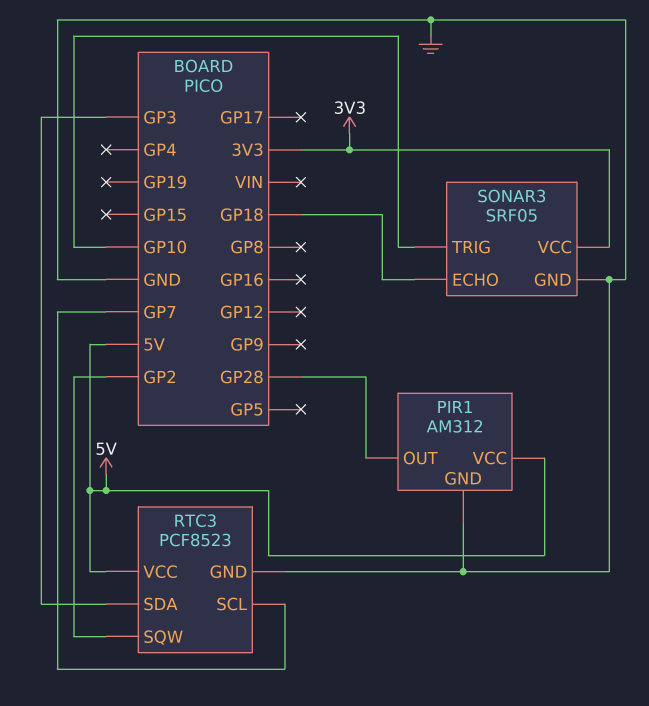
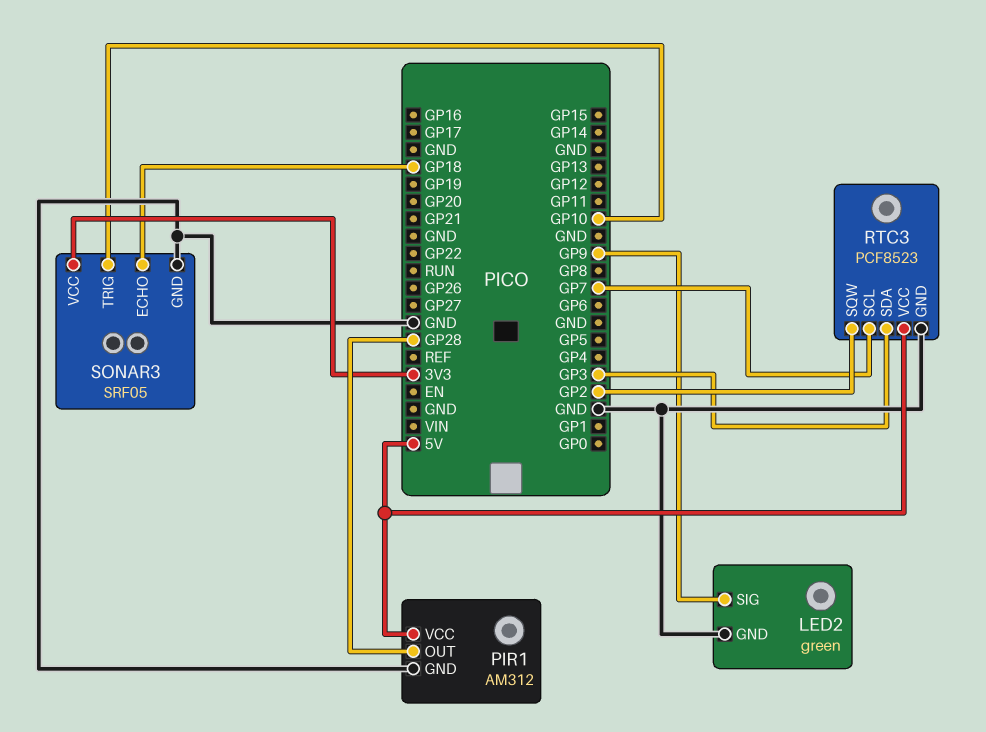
LED2: none -> green
LED2 pin GND: none -> GND
LED2 pin SIG: none -> GP9

